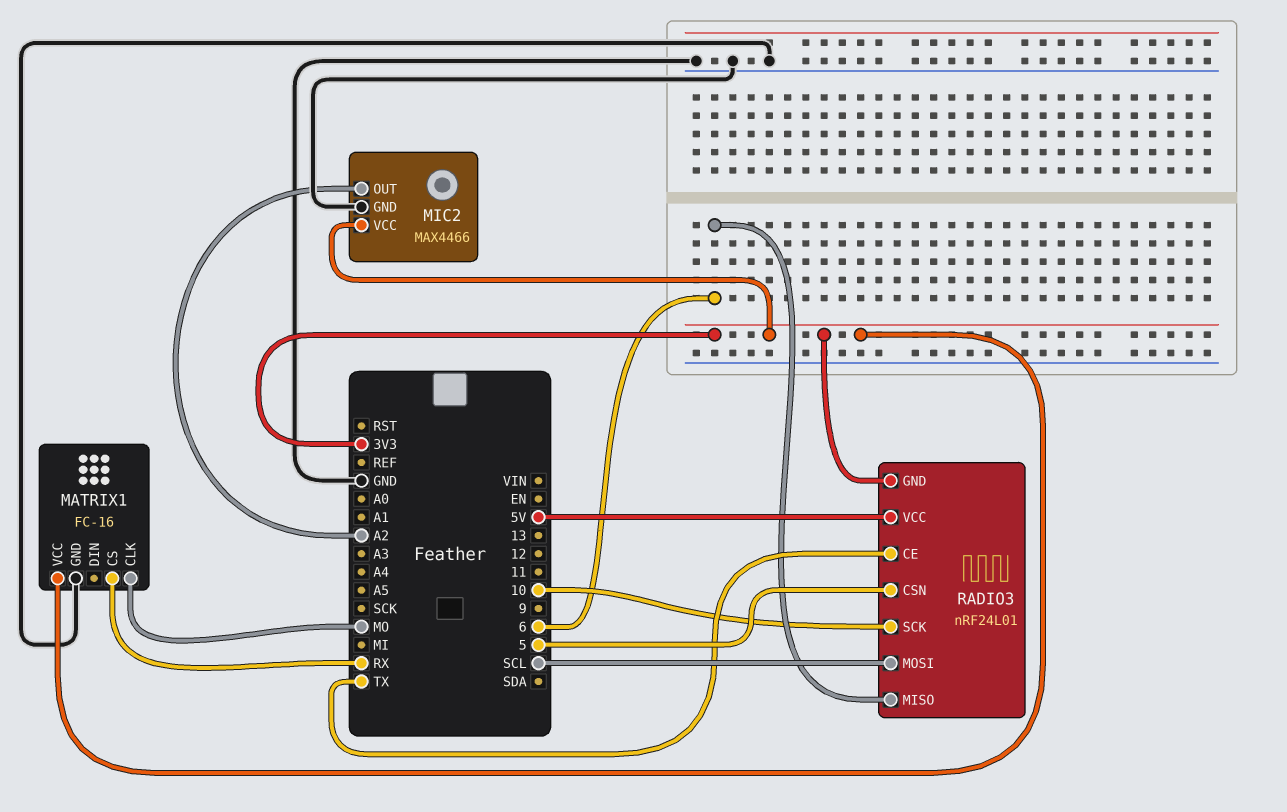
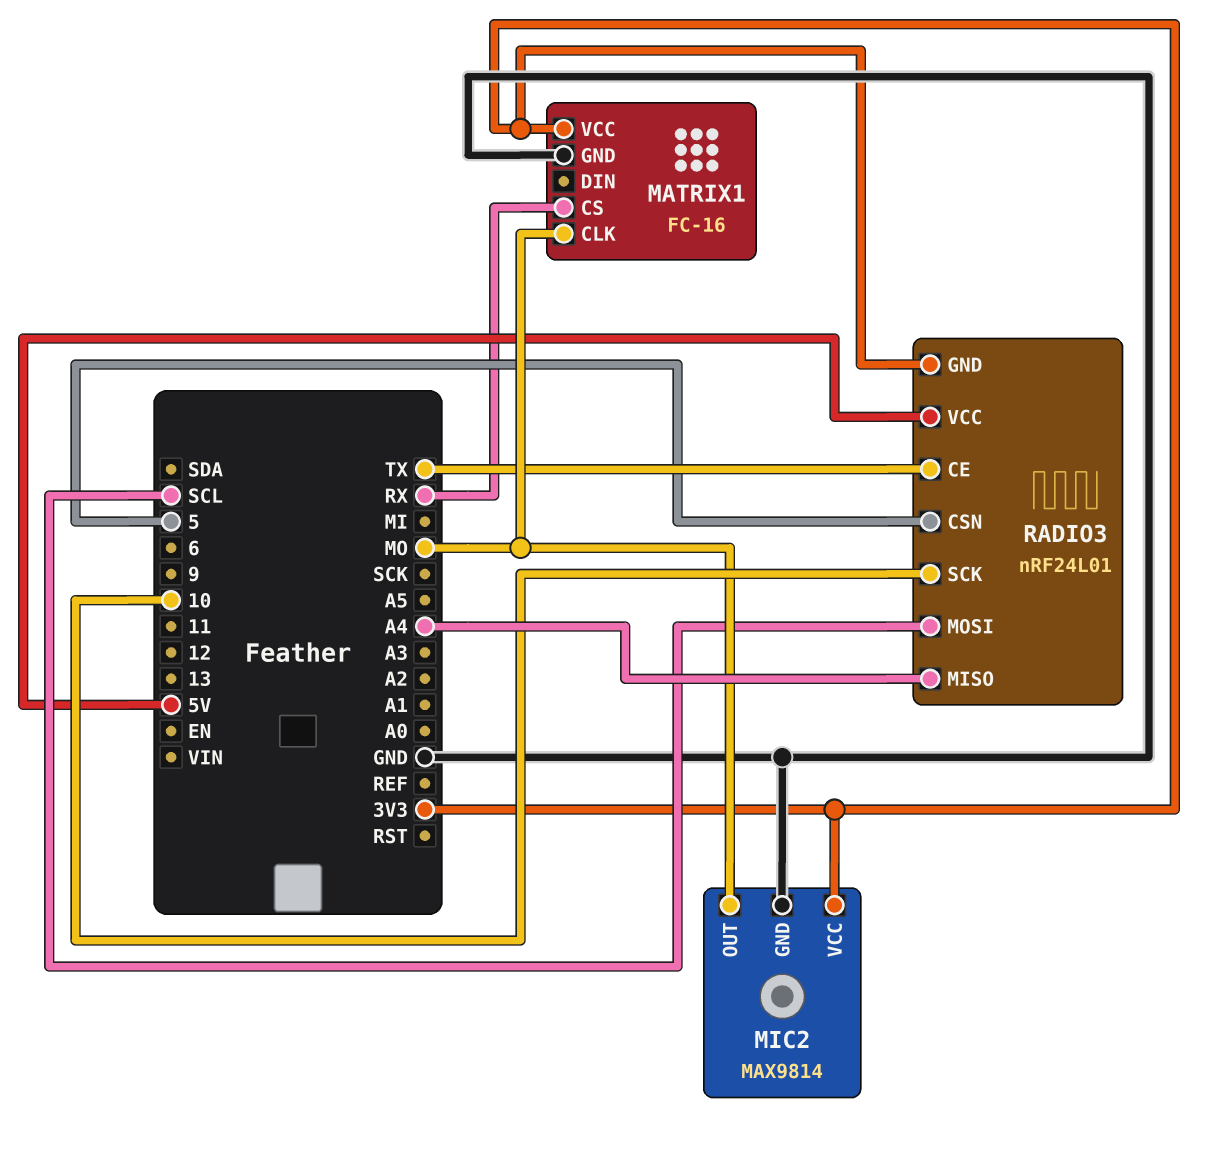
MIC2: MAX4466 -> MAX9814
MIC2 pin OUT: A2 -> MO
RADIO3 pin MISO: 6 -> A4

